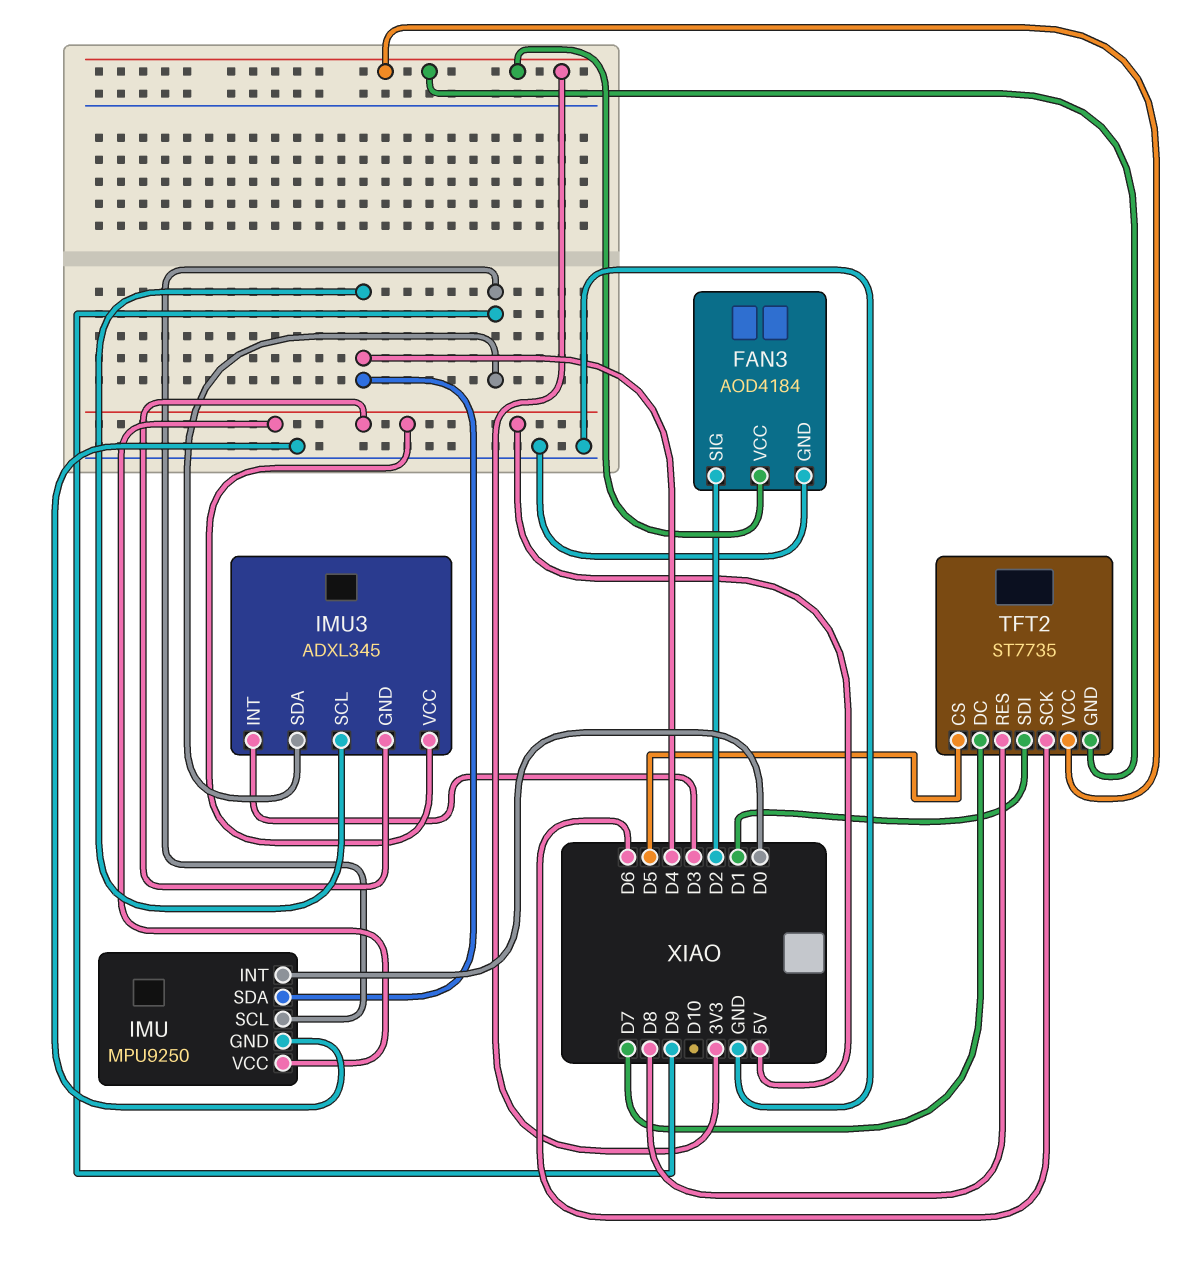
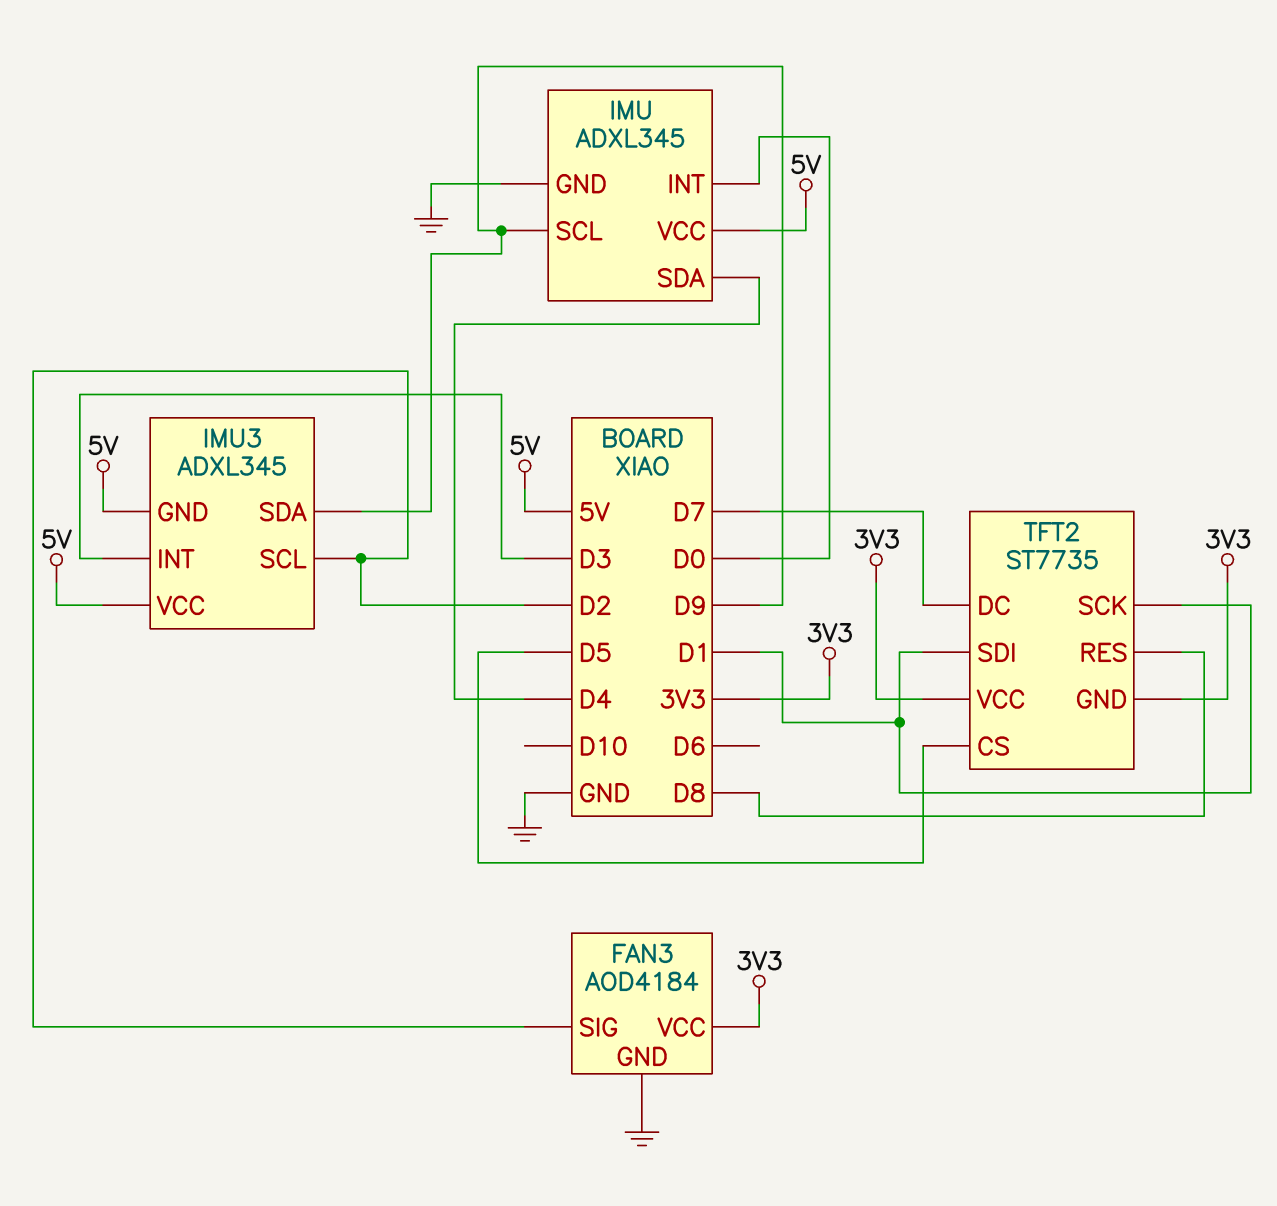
IMU: MPU9250 -> ADXL345
IMU3 pin SCL: D4 -> D2
TFT2 pin SCK: D6 -> D1

